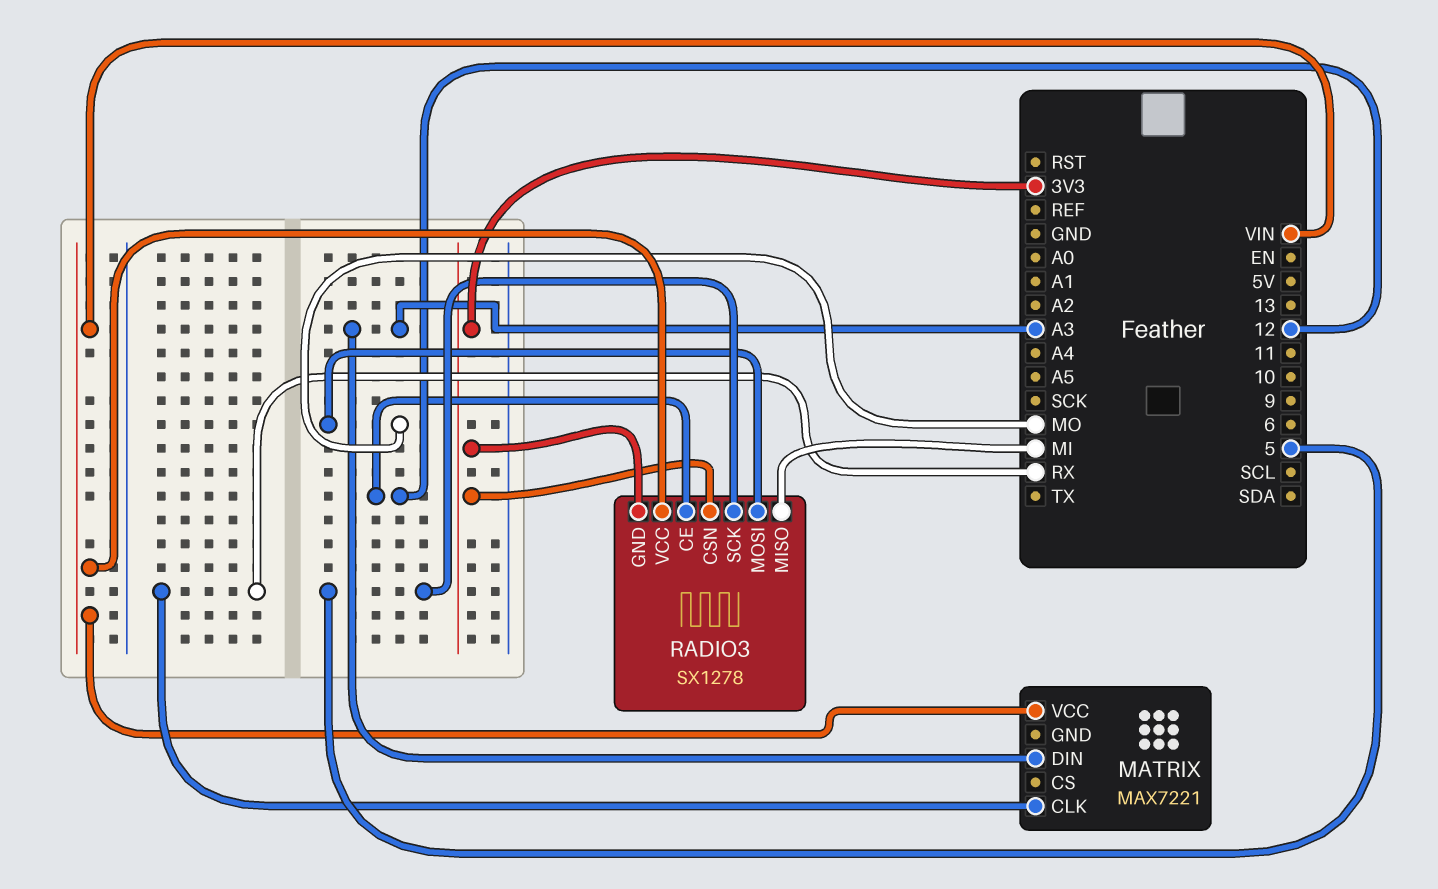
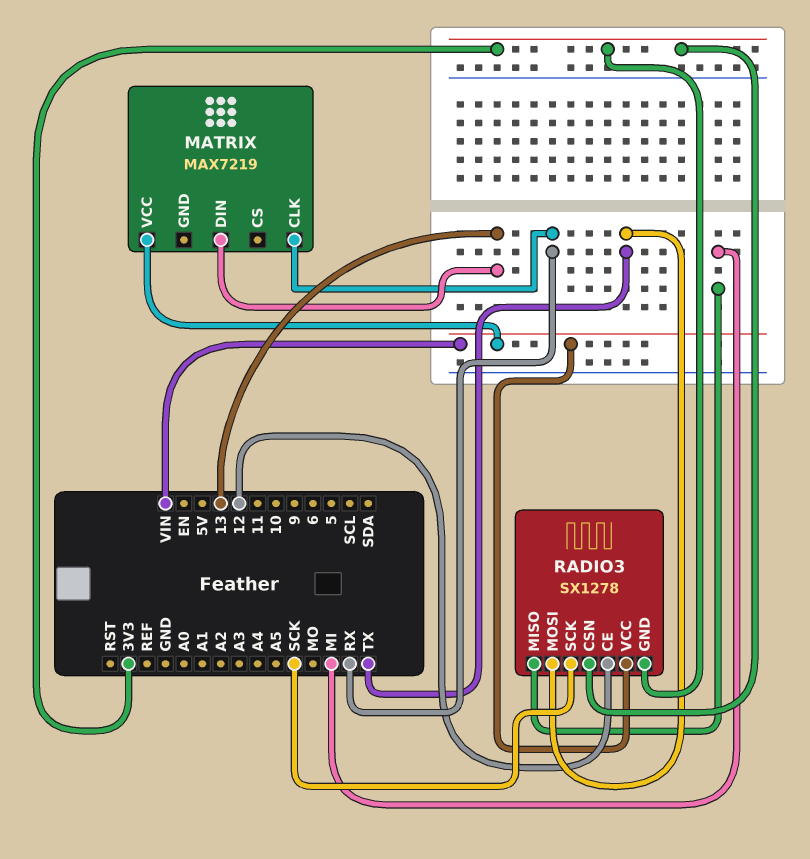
MATRIX: MAX7221 -> MAX7219
MATRIX pin DIN: A3 -> 13
RADIO3 pin MOSI: MO -> TX
RADIO3 pin SCK: 5 -> SCK

